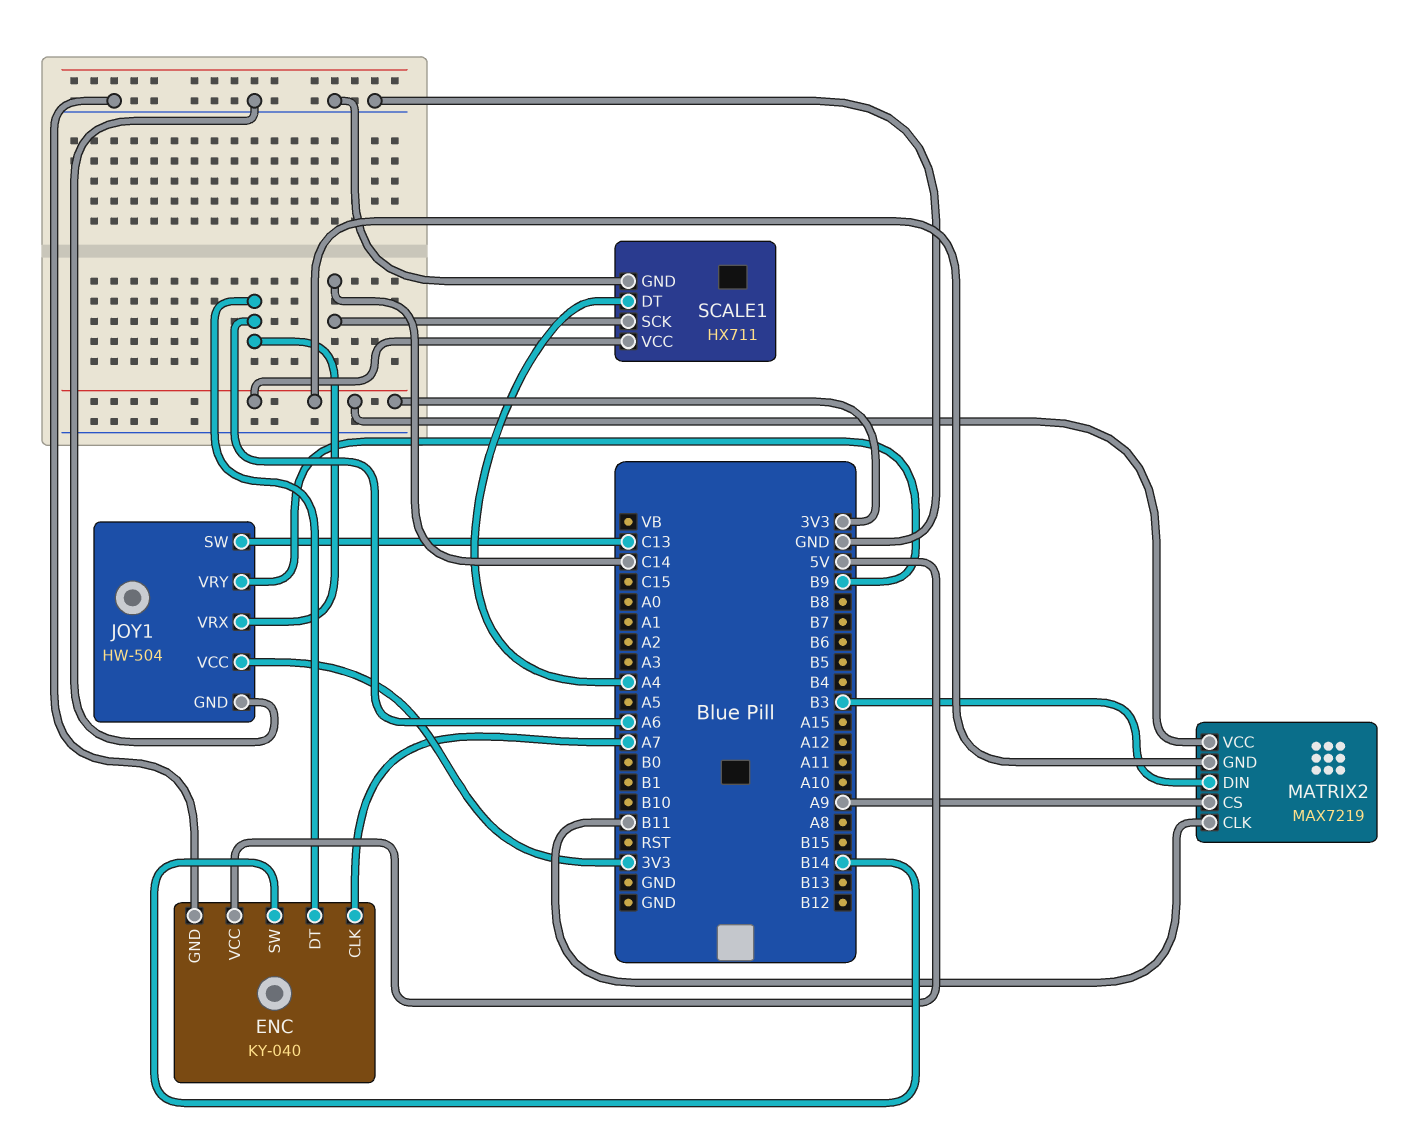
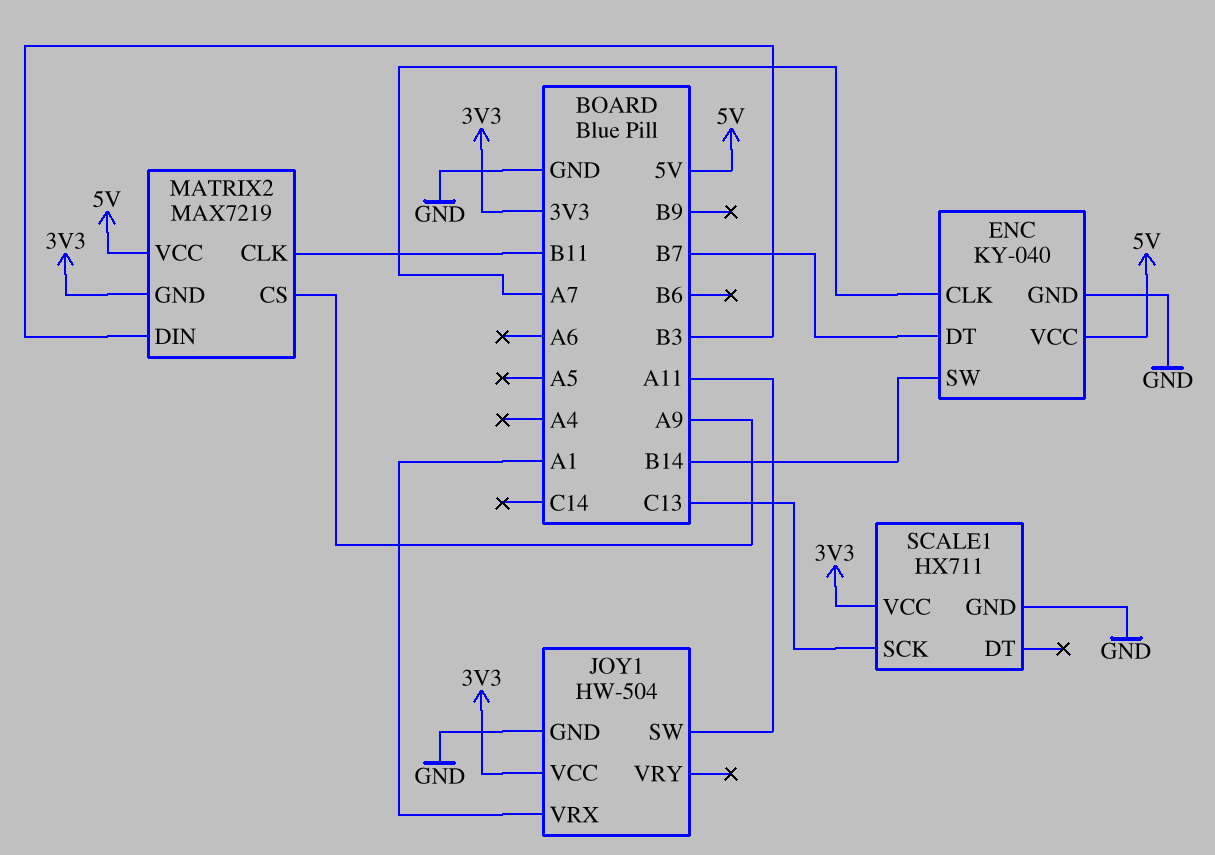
ENC pin DT: A6 -> B7
JOY1 pin SW: C13 -> A11
JOY1 pin VRX: A6 -> A1
JOY1 pin VRY: B9 -> none
MATRIX2 pin VCC: 3V3 -> 5V
SCALE1 pin DT: A4 -> none
SCALE1 pin SCK: C14 -> C13

